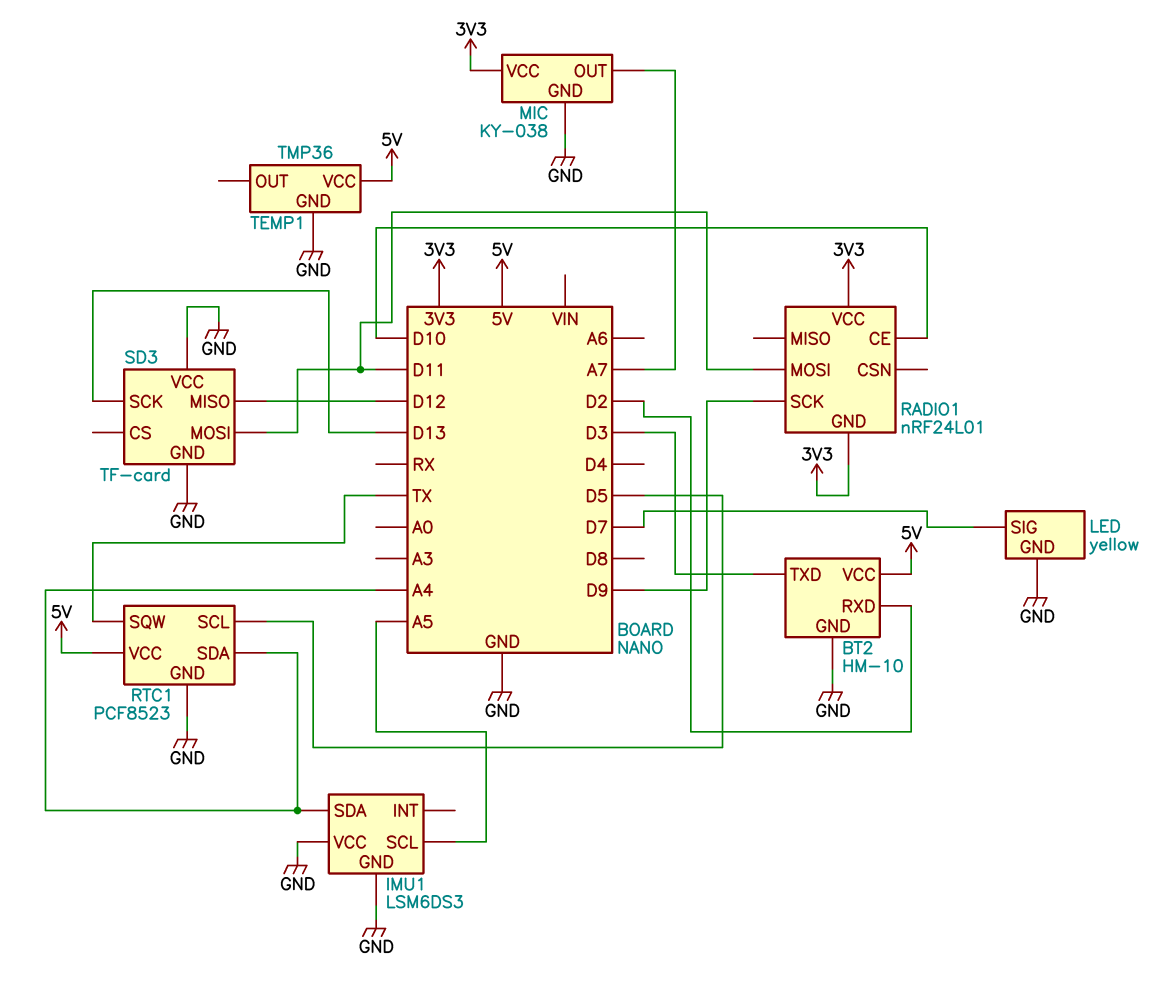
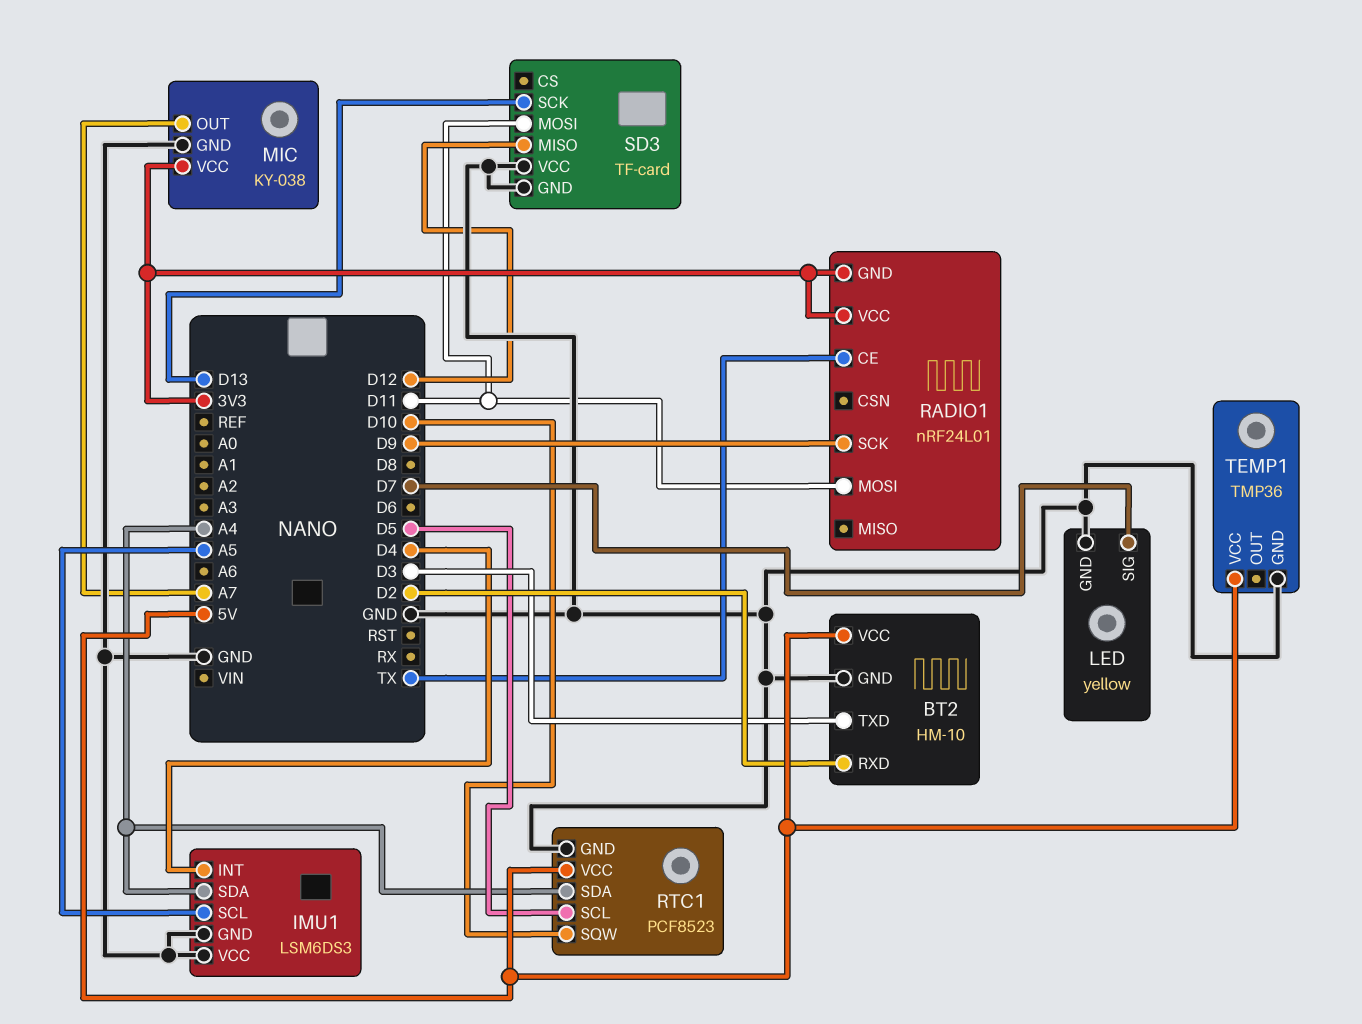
IMU1 pin INT: none -> D4
RADIO1 pin CE: D10 -> TX
RTC1 pin SQW: TX -> D10

